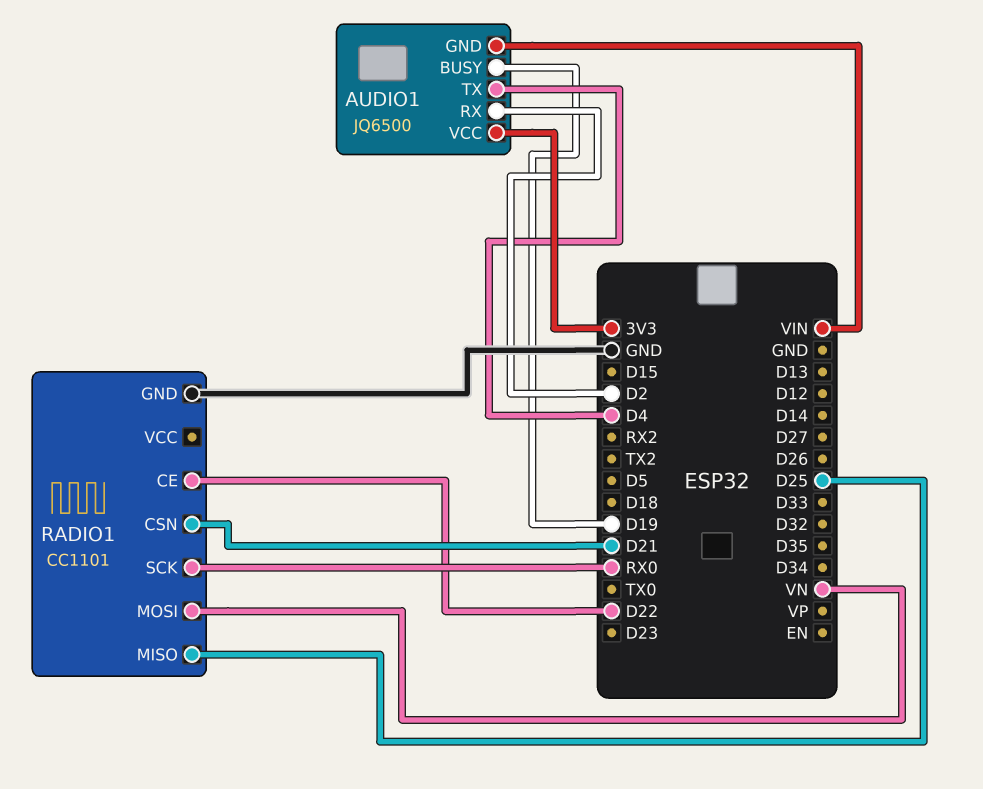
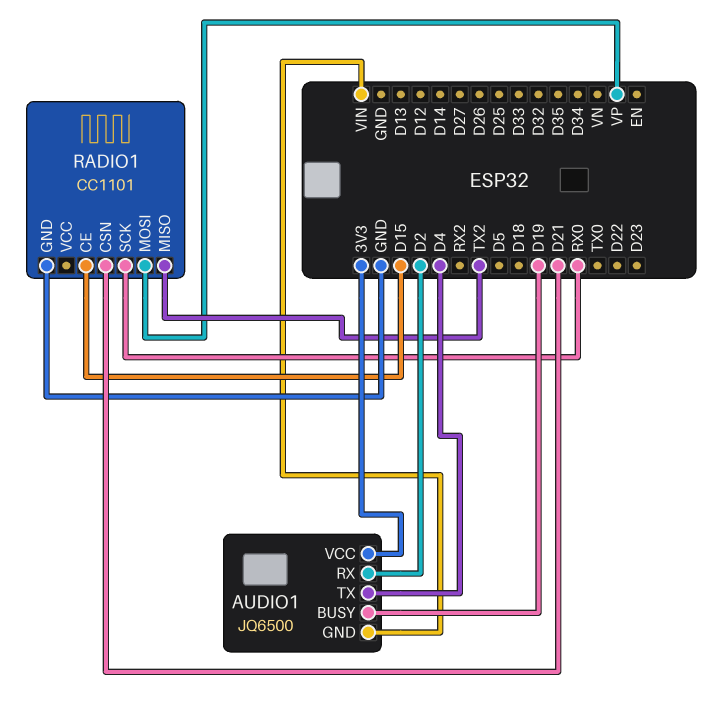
RADIO1 pin CE: D22 -> D15
RADIO1 pin MISO: D25 -> TX2
RADIO1 pin MOSI: VN -> VP

